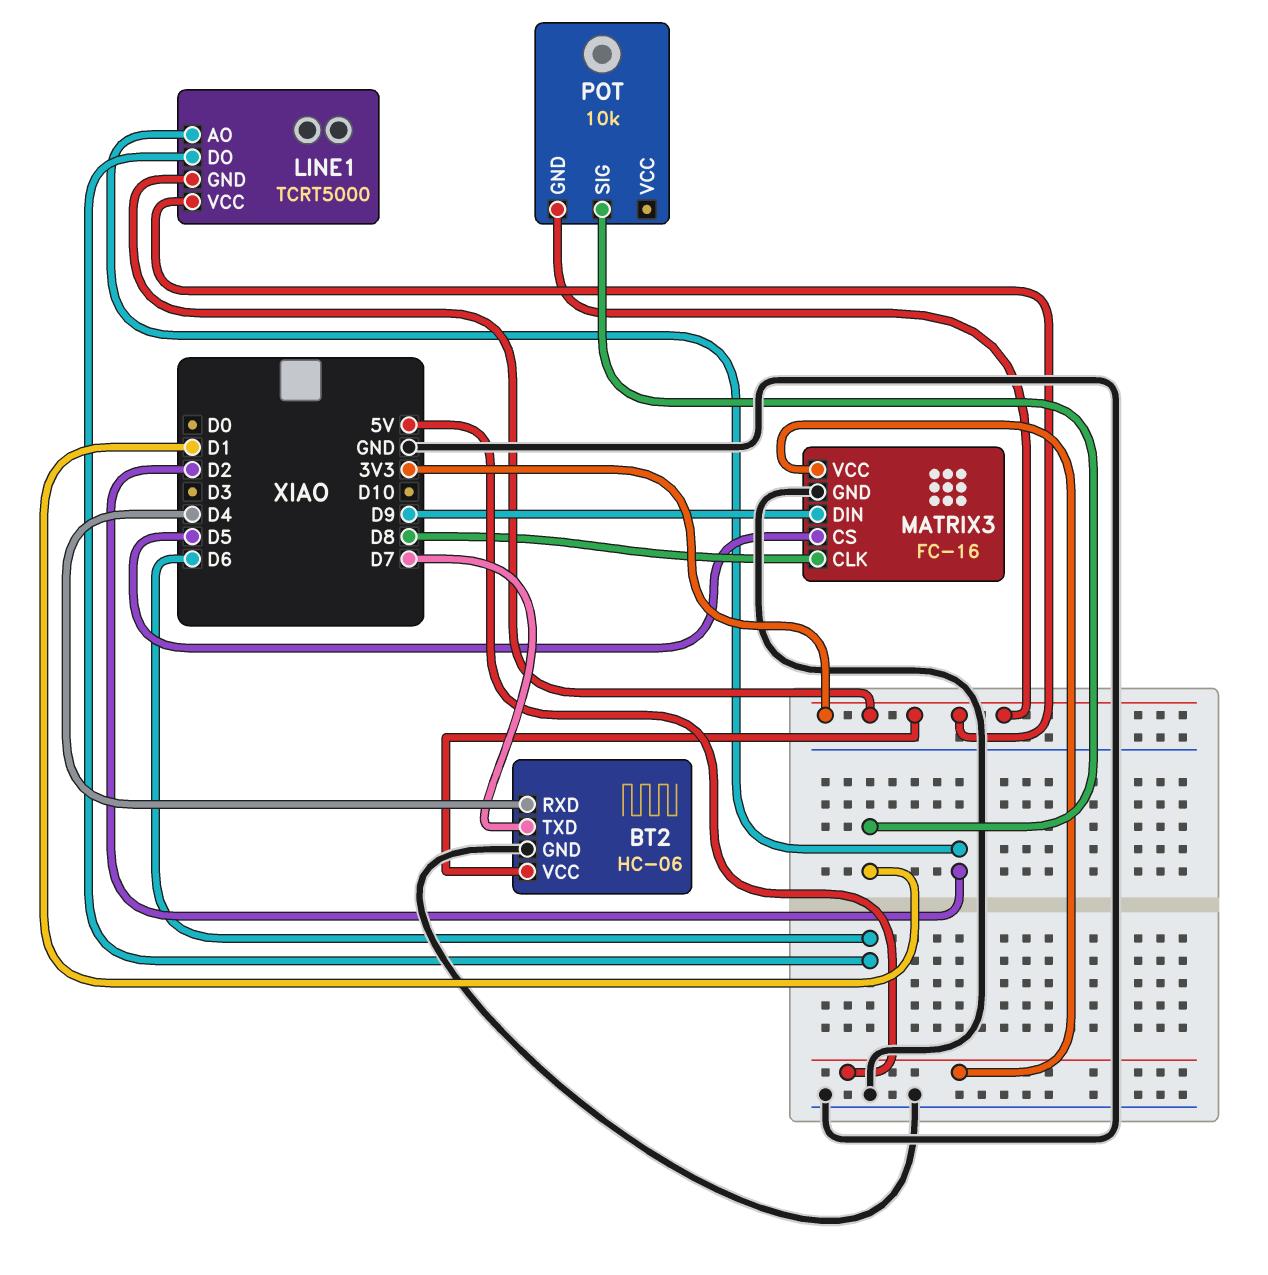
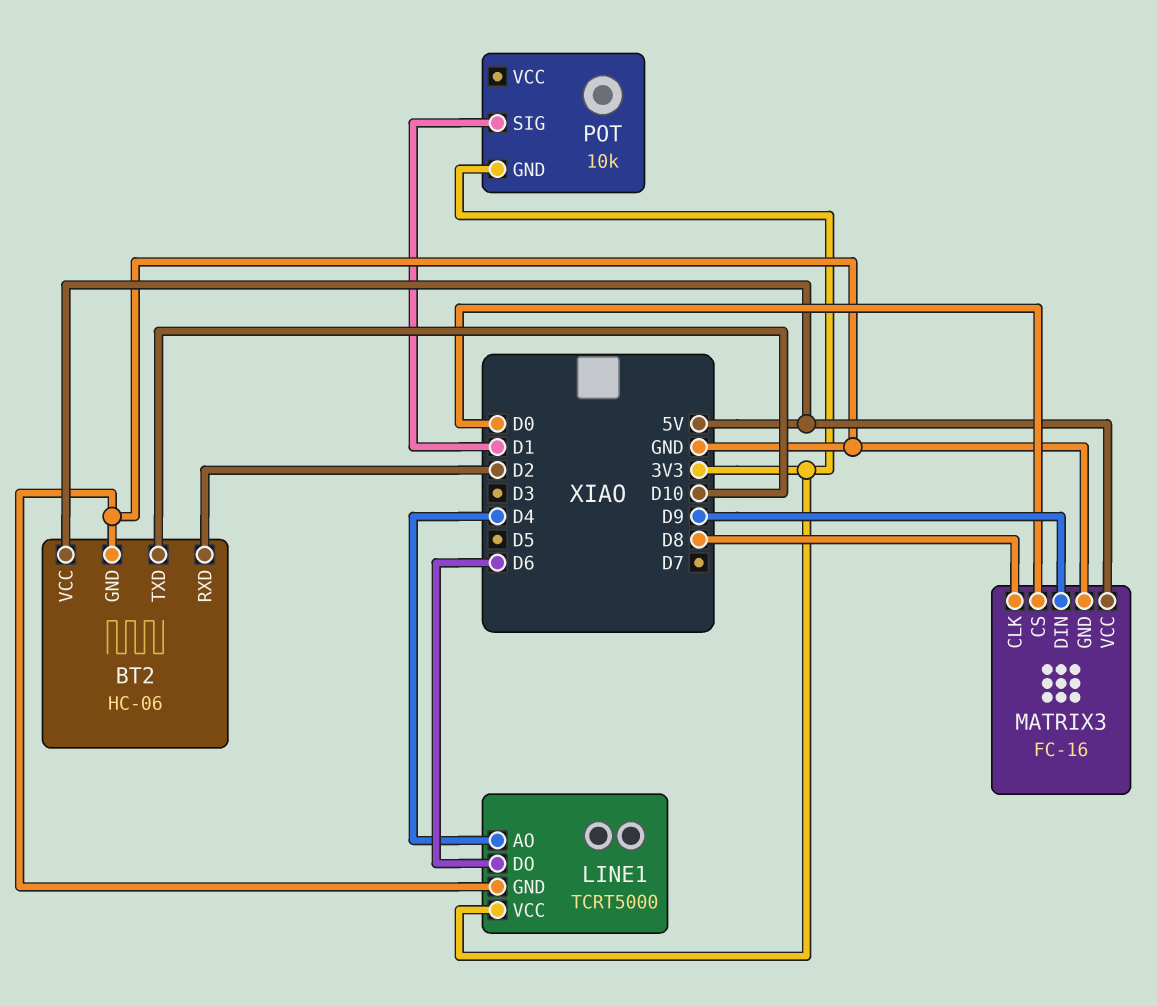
BT2 pin RXD: D4 -> D2
BT2 pin TXD: D7 -> D10
BT2 pin VCC: 3V3 -> 5V
LINE1 pin AO: D2 -> D4
LINE1 pin GND: 3V3 -> GND
MATRIX3 pin CS: D5 -> D0

